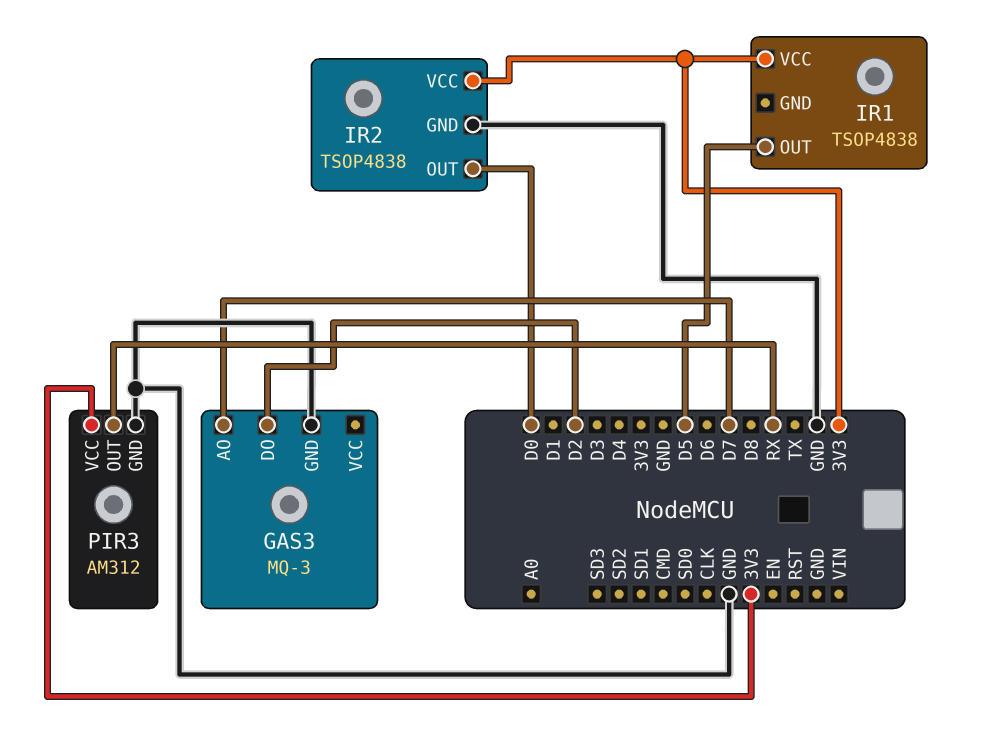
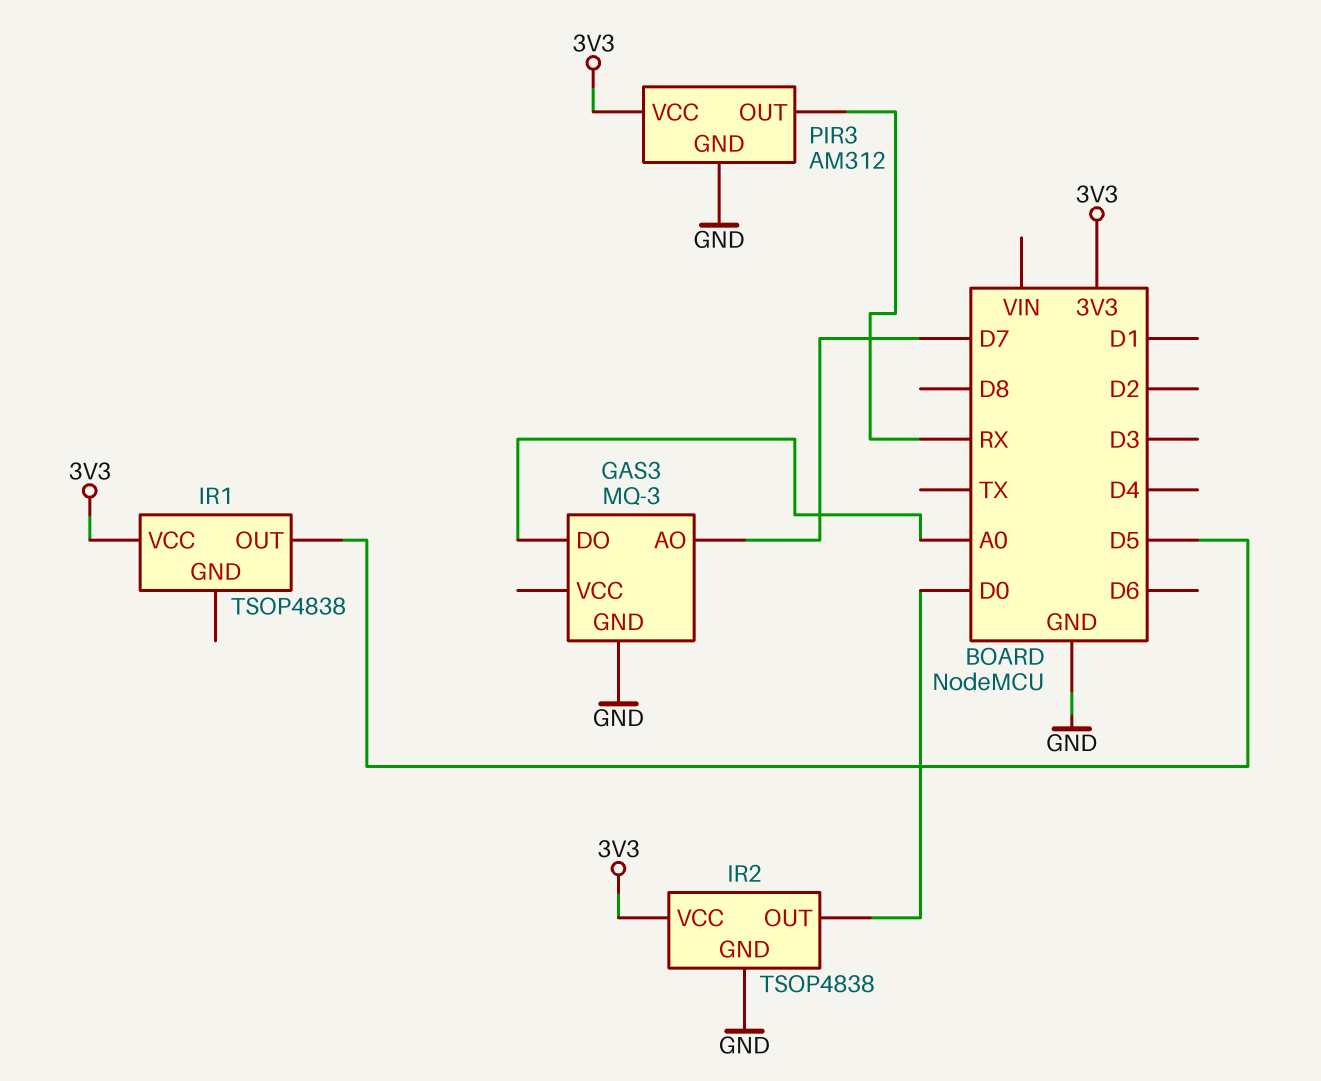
GAS3 pin DO: D2 -> A0

